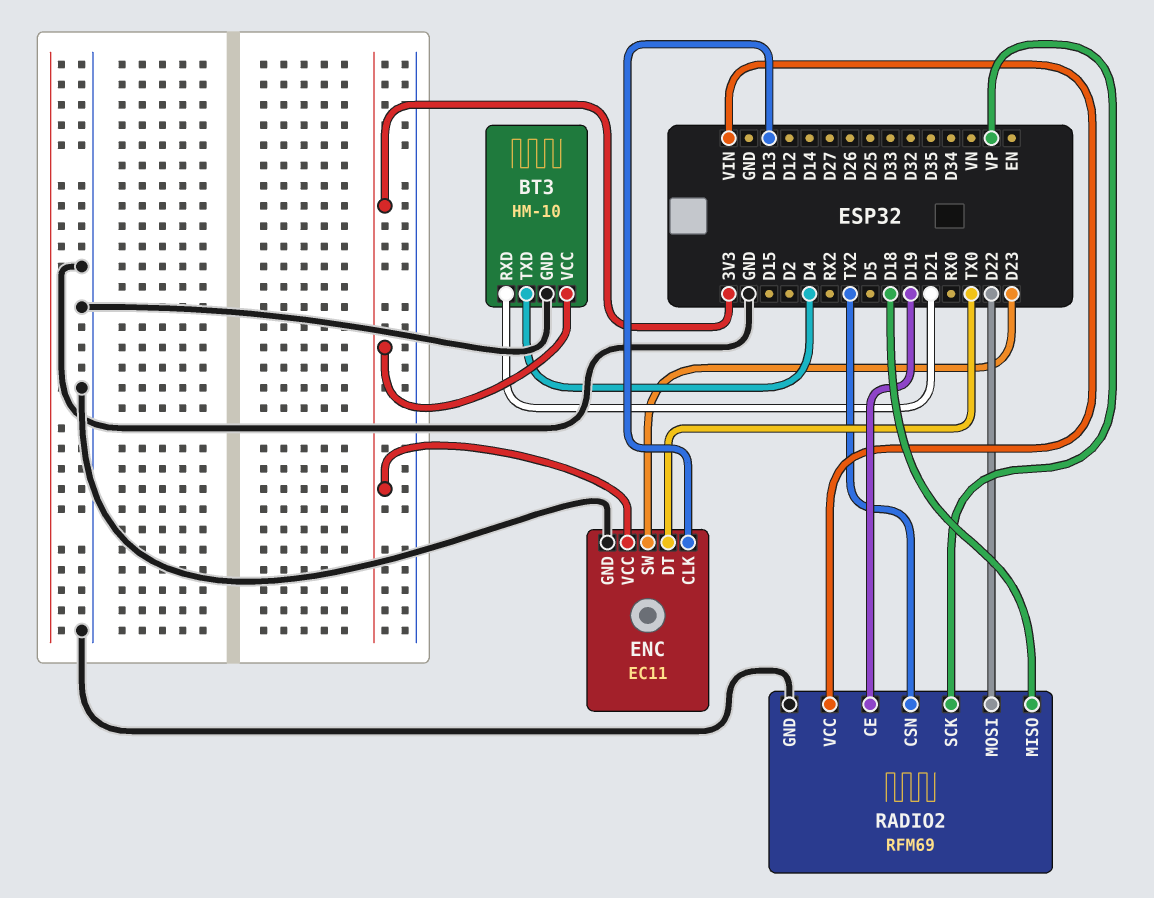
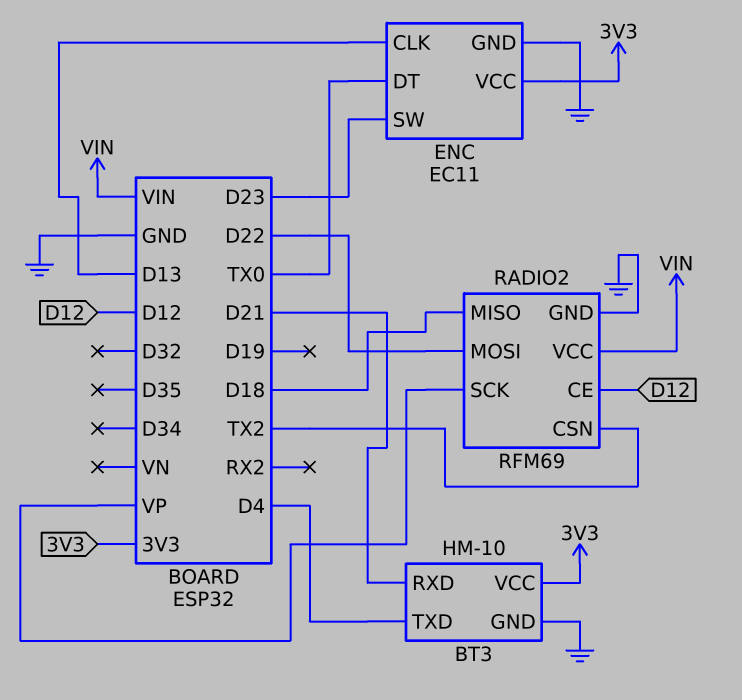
RADIO2 pin CE: D19 -> D12

